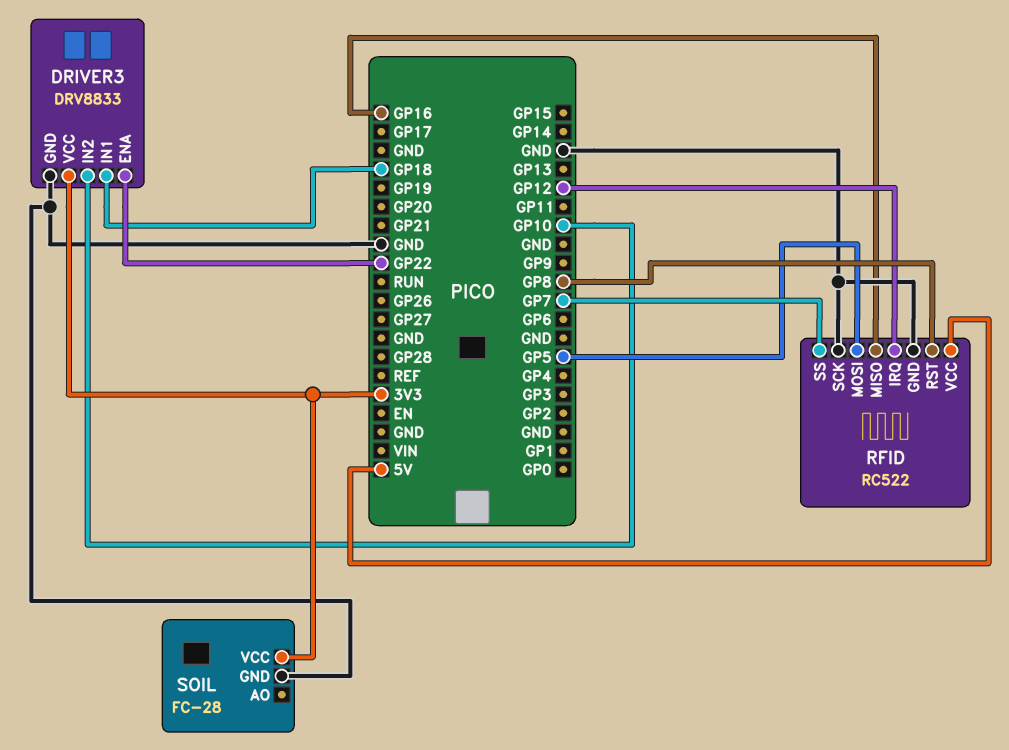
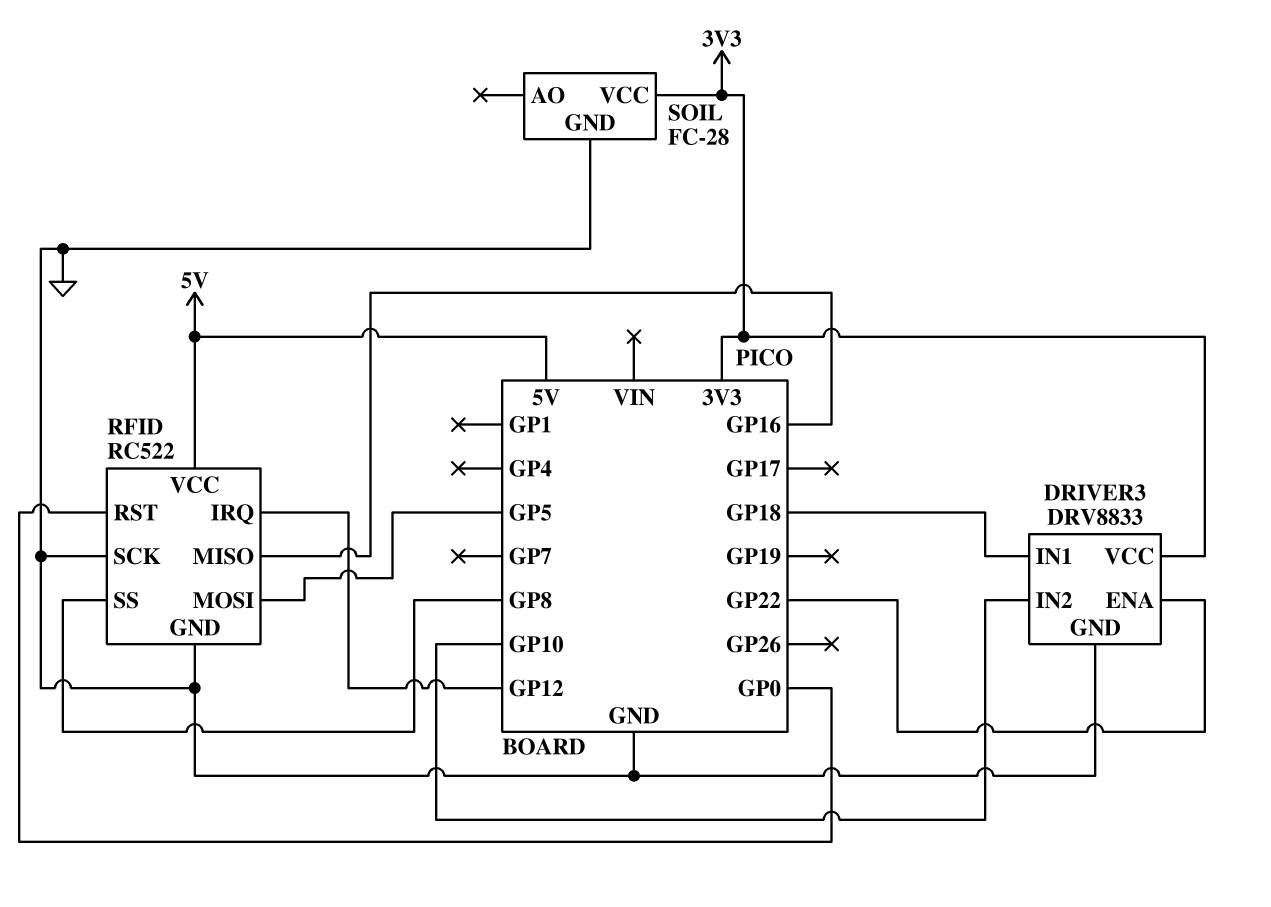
RFID pin RST: GP8 -> GP0
RFID pin SS: GP7 -> GP8

